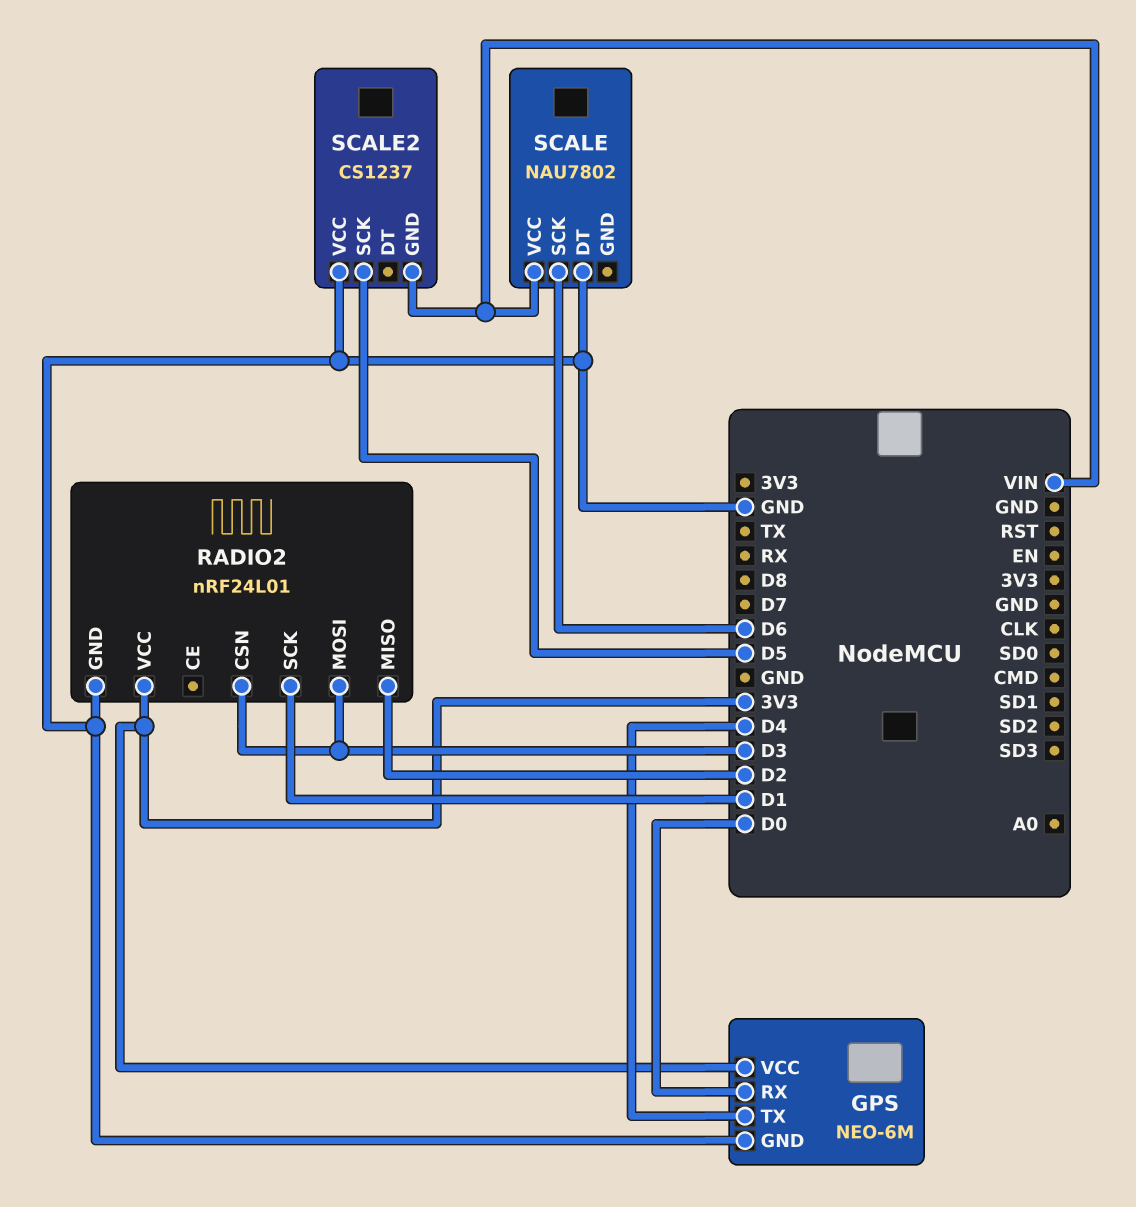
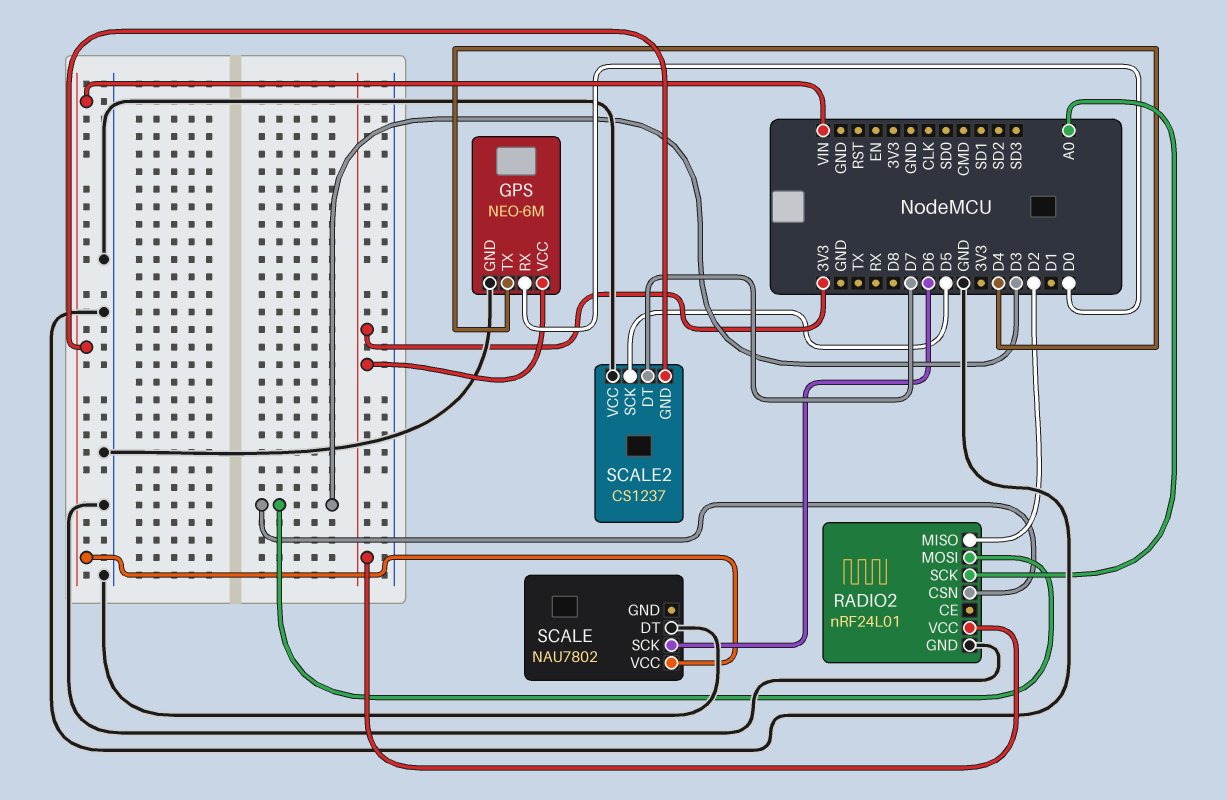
RADIO2 pin SCK: D1 -> A0
SCALE2 pin DT: none -> D7

